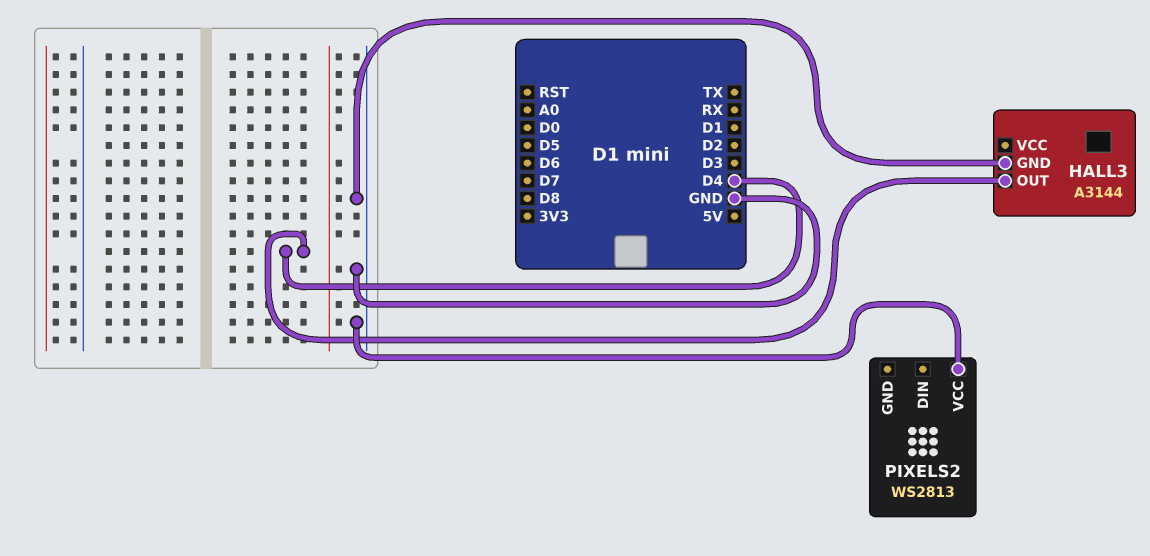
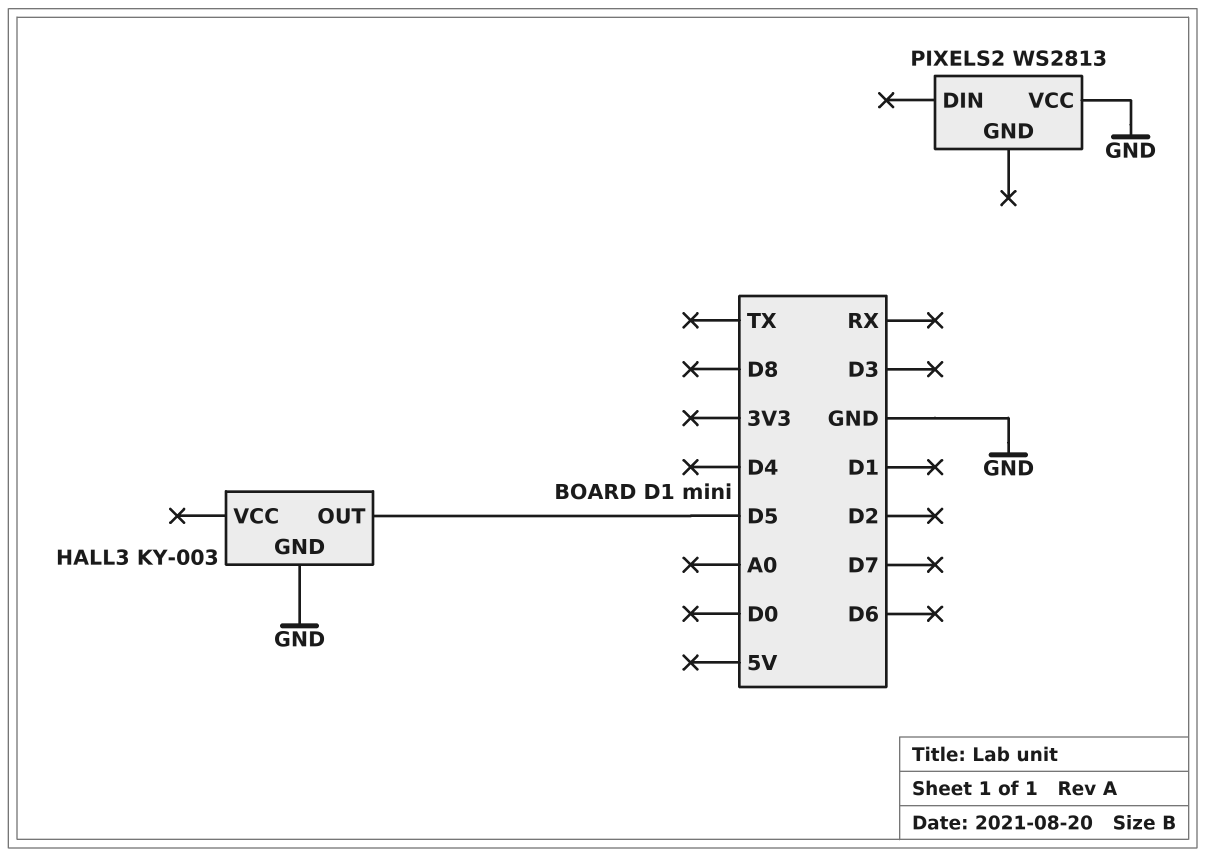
HALL3: A3144 -> KY-003
HALL3 pin OUT: D4 -> D5

